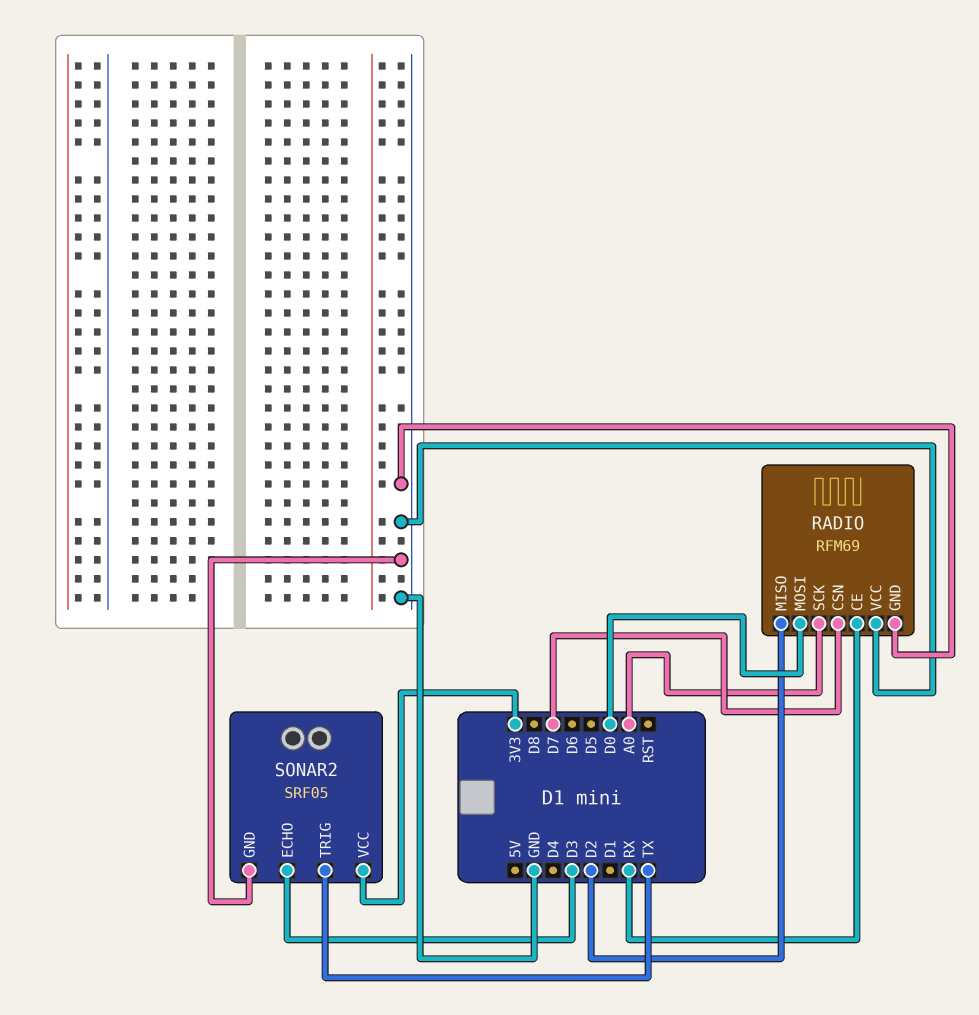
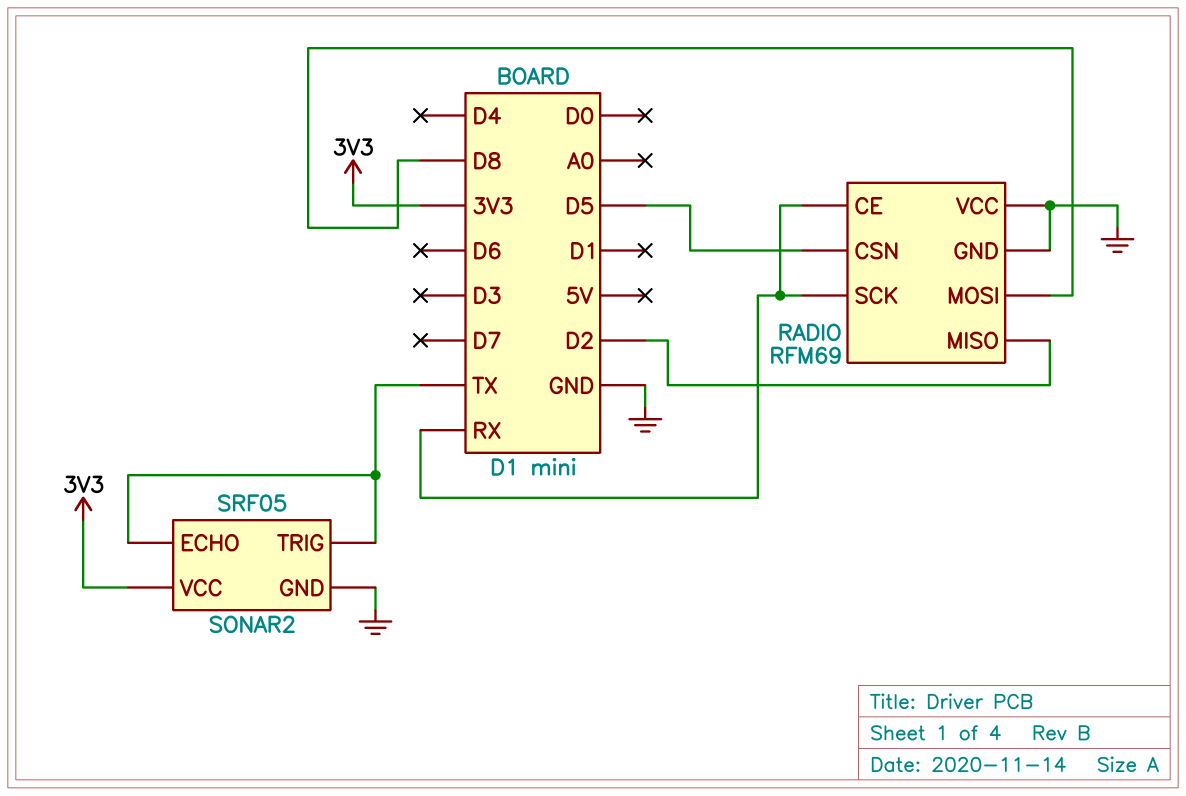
RADIO pin CSN: D7 -> D5
RADIO pin MOSI: D0 -> D8
RADIO pin SCK: A0 -> RX
SONAR2 pin ECHO: D3 -> TX

